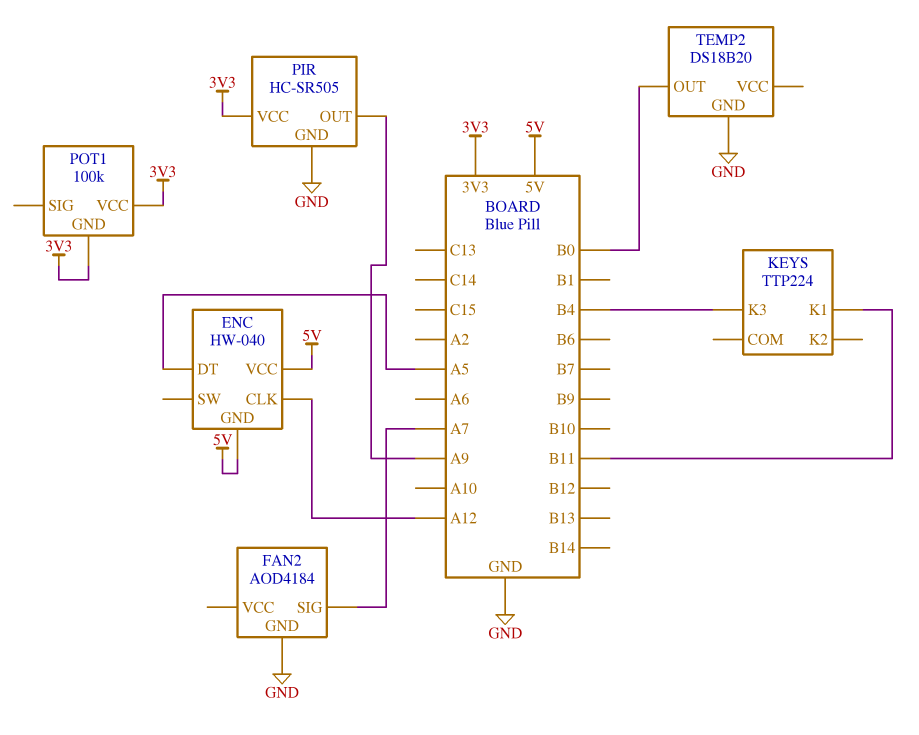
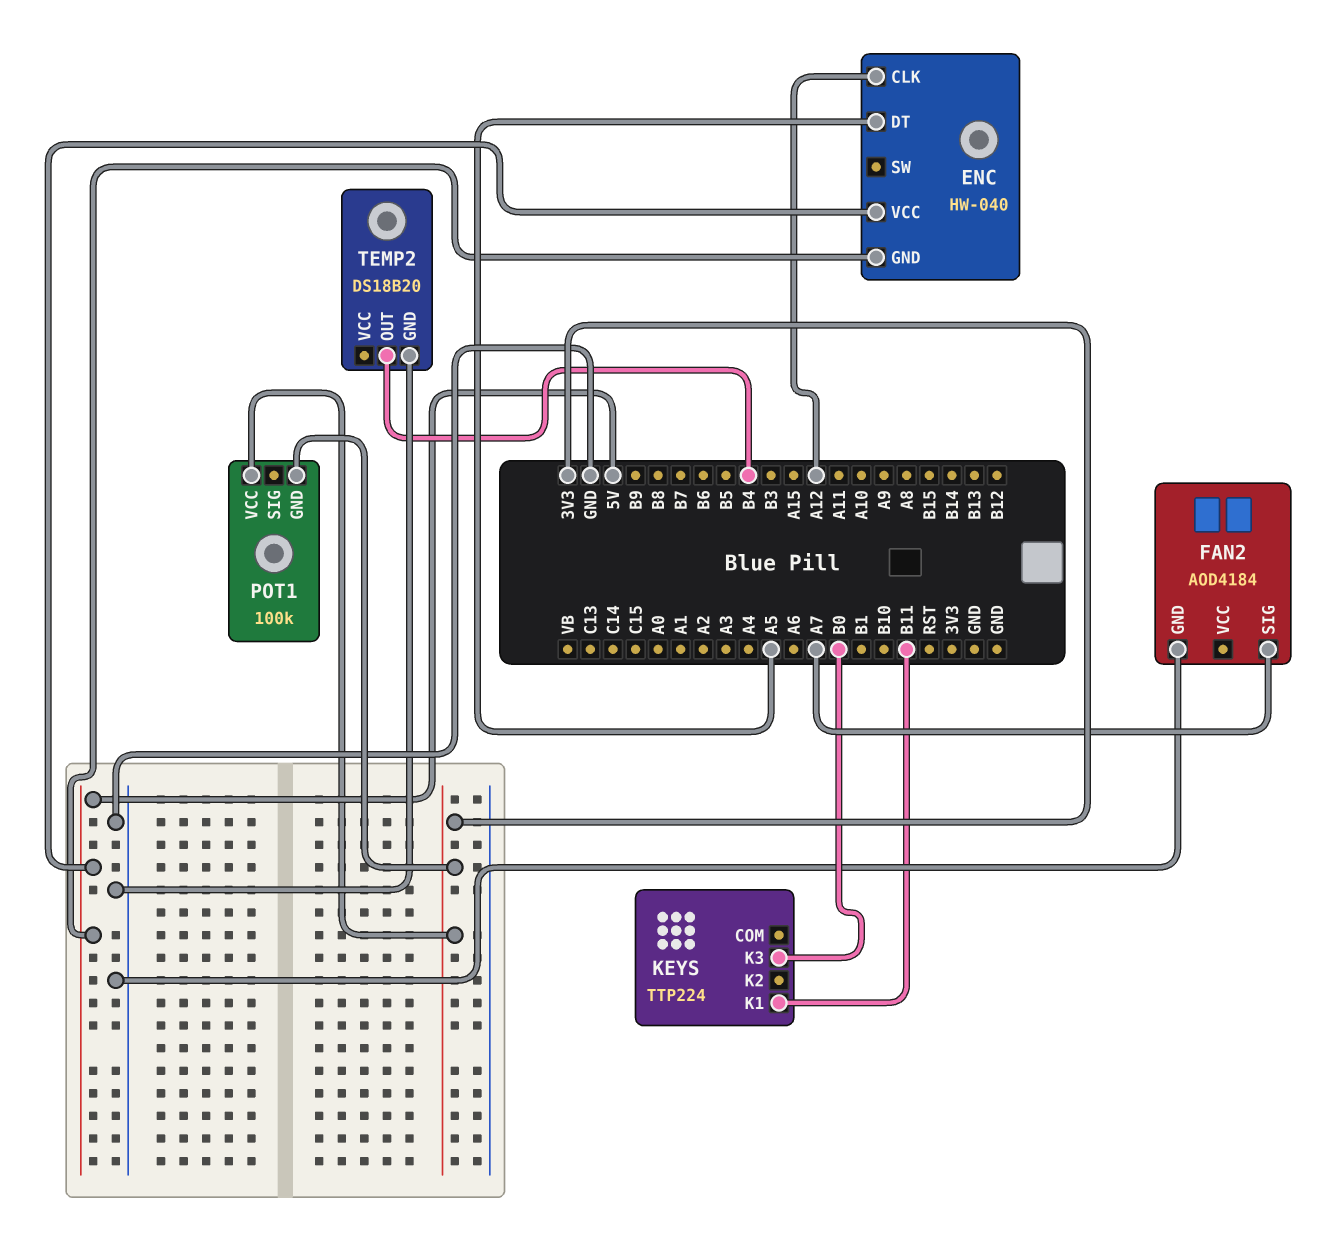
KEYS pin K3: B4 -> B0
PIR: HC-SR505 -> none
PIR pin GND: GND -> none
PIR pin OUT: A9 -> none
PIR pin VCC: 3V3 -> none
TEMP2 pin OUT: B0 -> B4

